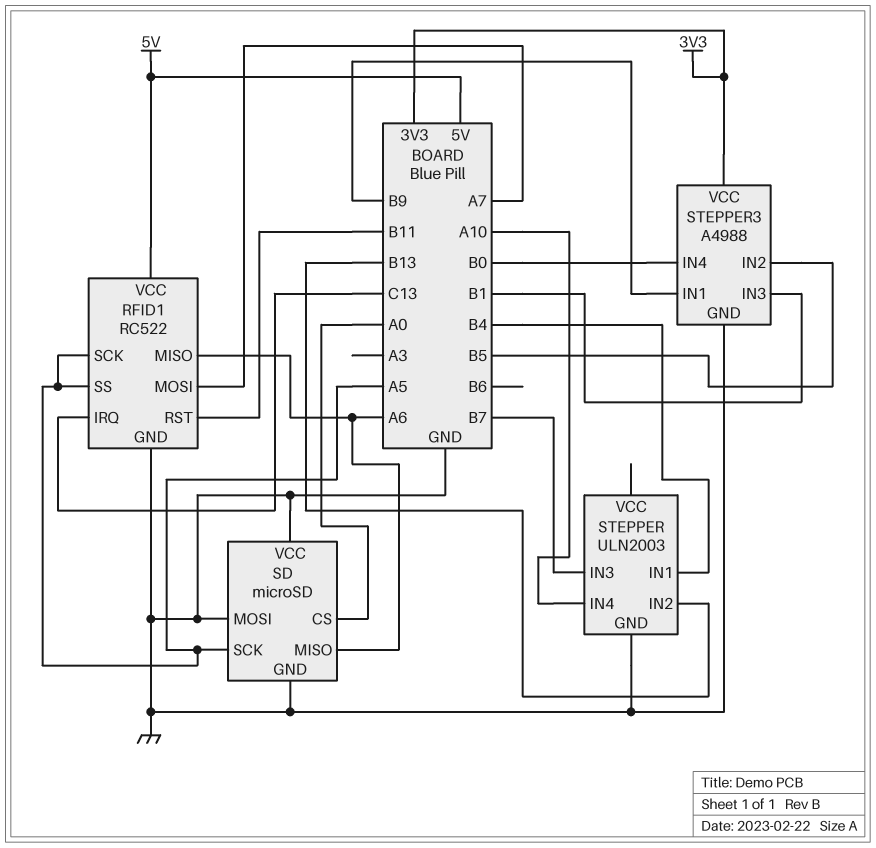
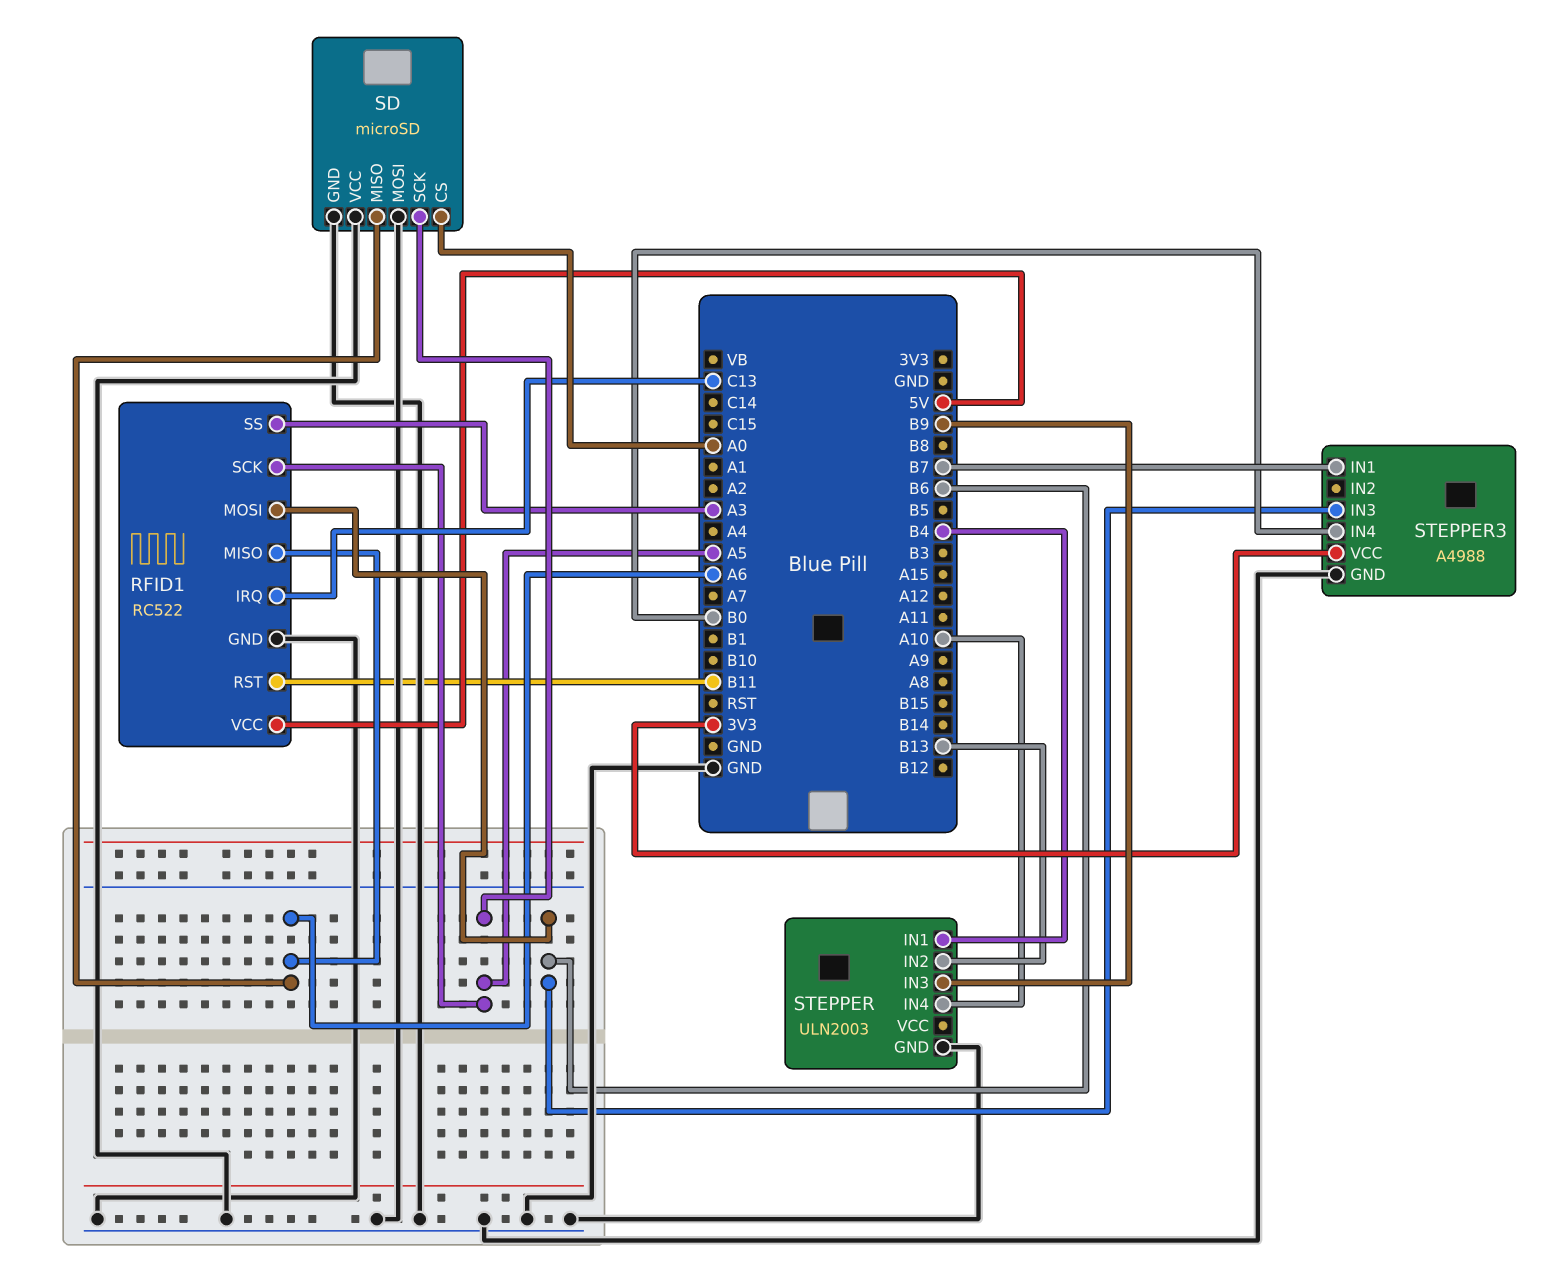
RFID1 pin MOSI: A7 -> B6
RFID1 pin SS: A5 -> A3
STEPPER pin IN3: B7 -> B9
STEPPER3 pin IN1: B9 -> B7
STEPPER3 pin IN2: B5 -> none
STEPPER3 pin IN3: B1 -> B6

